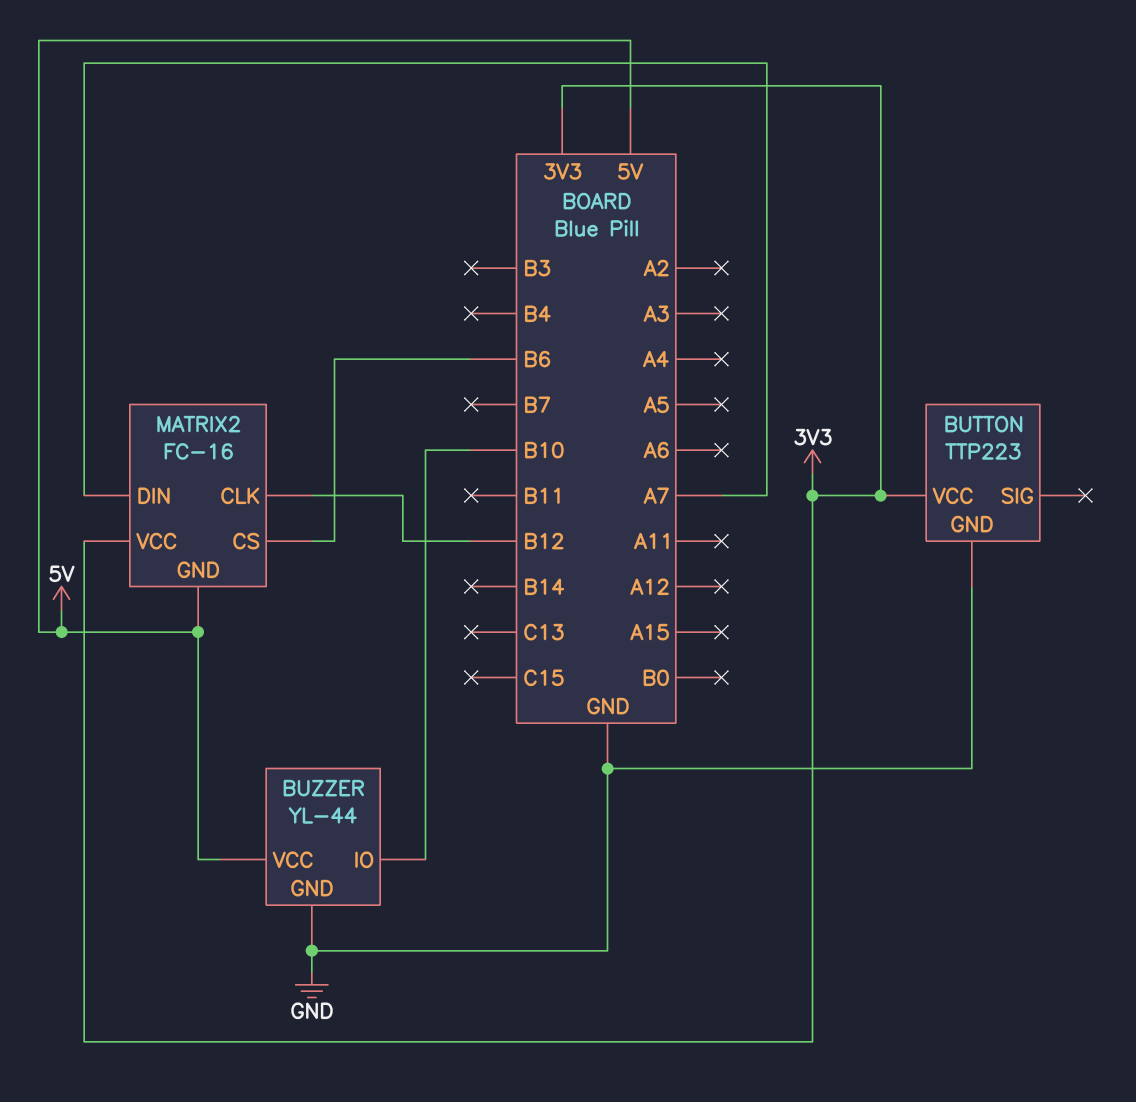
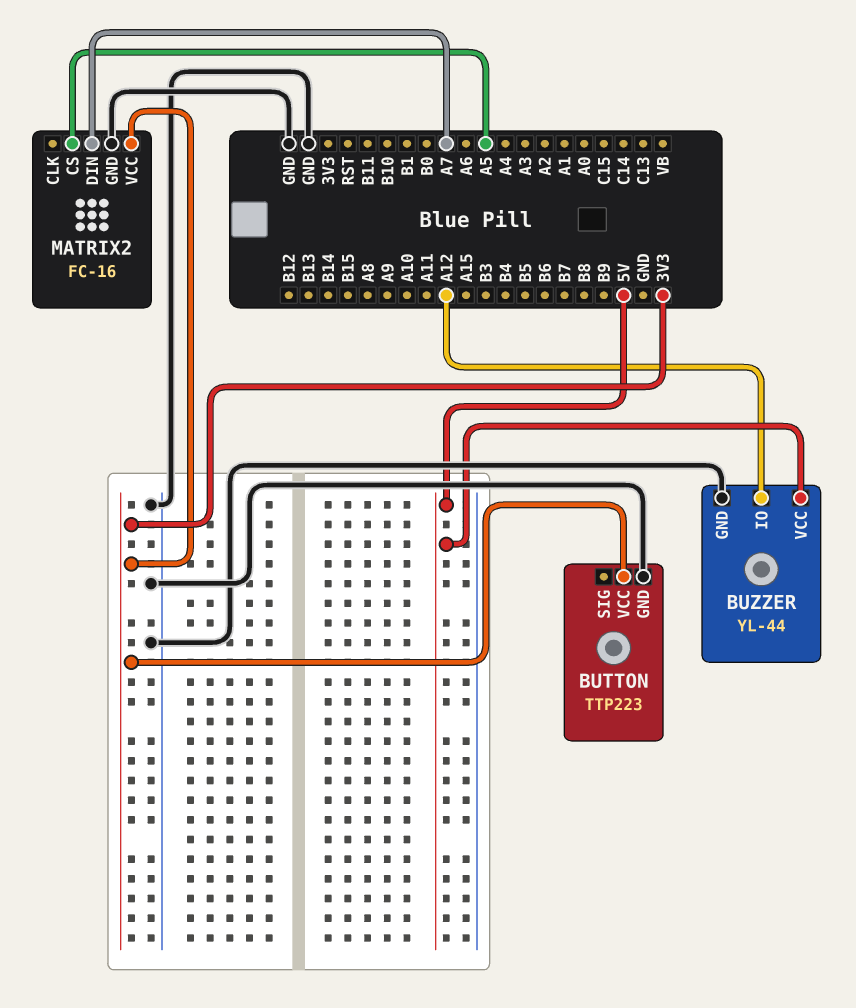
BUZZER pin IO: B10 -> A12
MATRIX2 pin CLK: B12 -> none
MATRIX2 pin CS: B6 -> A5
MATRIX2 pin GND: 5V -> GND

